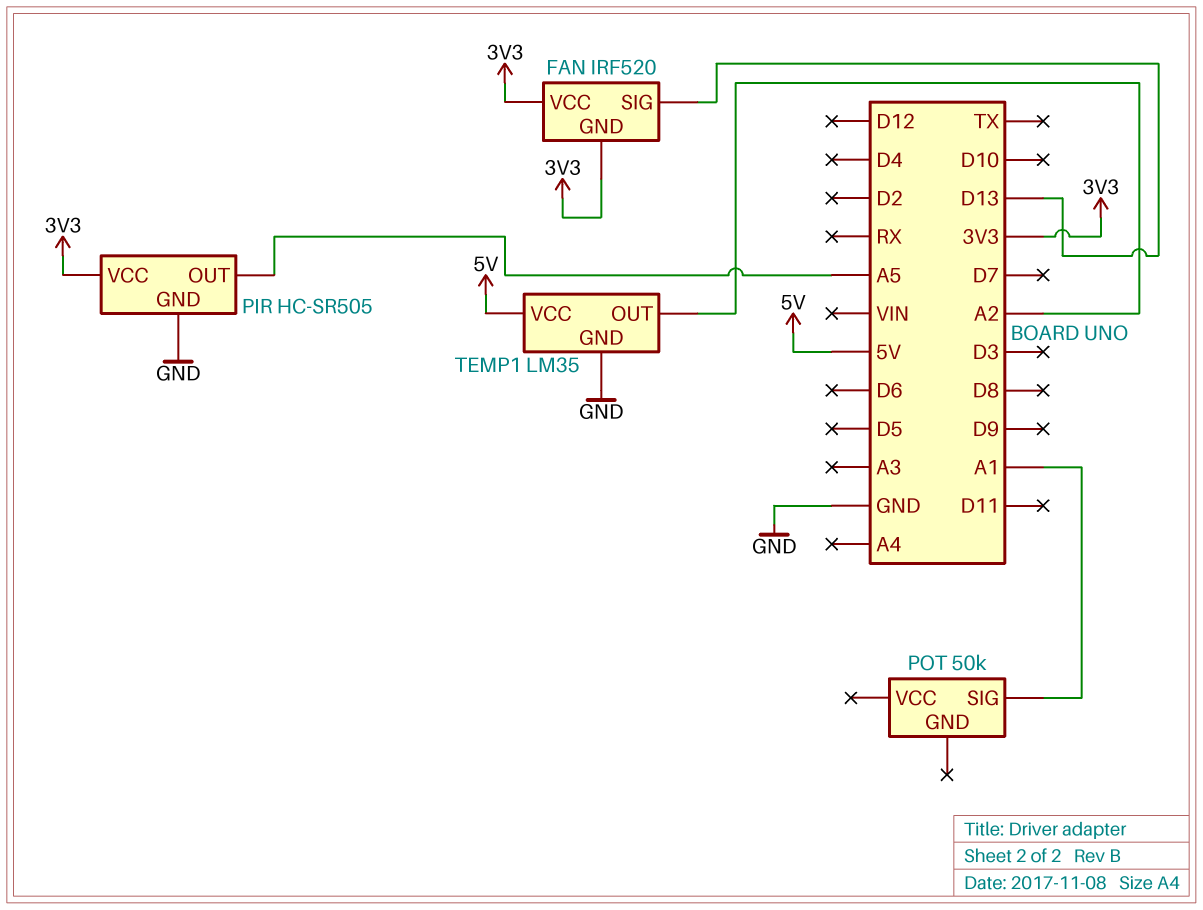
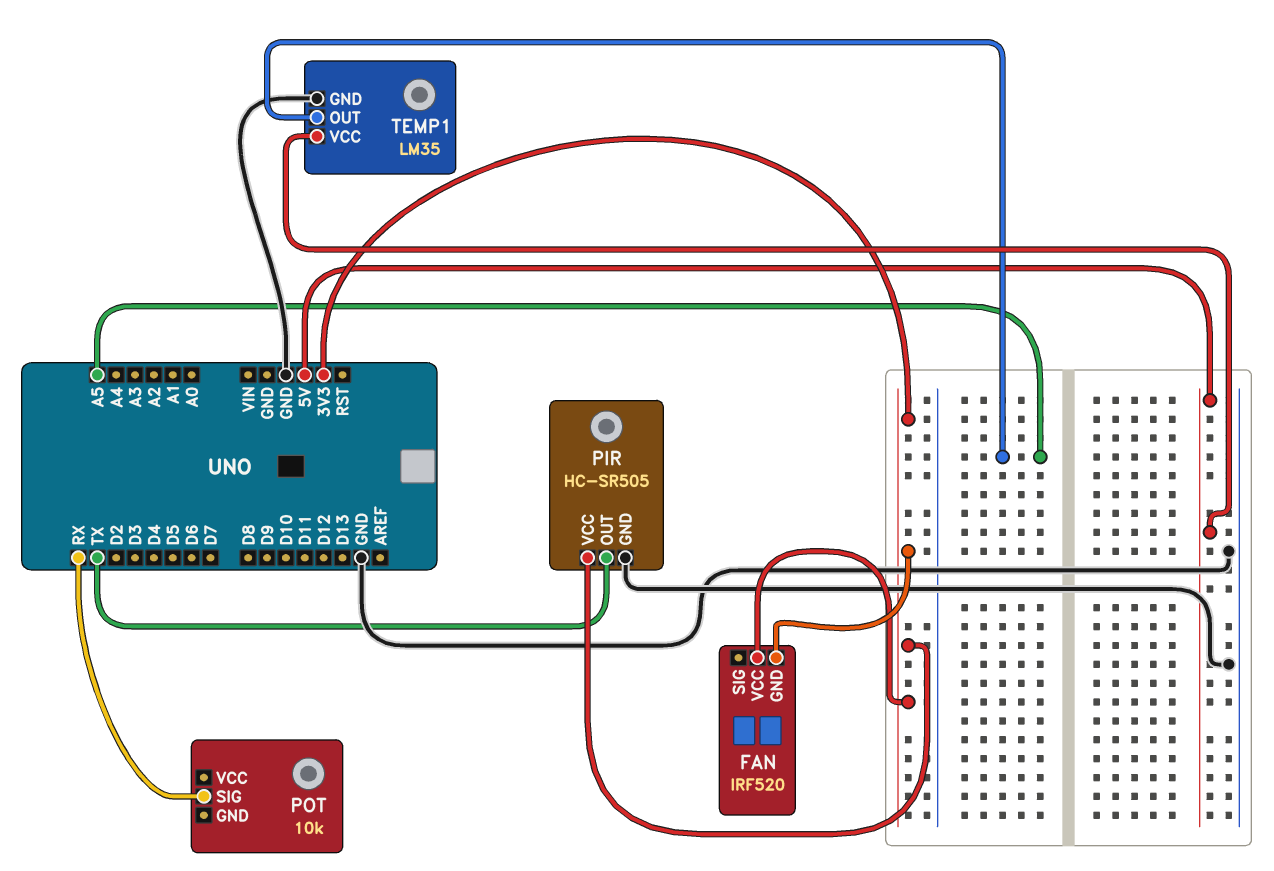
FAN pin SIG: D13 -> none
PIR pin OUT: A5 -> TX
POT: 50k -> 10k
POT pin SIG: A1 -> RX
TEMP1 pin OUT: A2 -> A5

